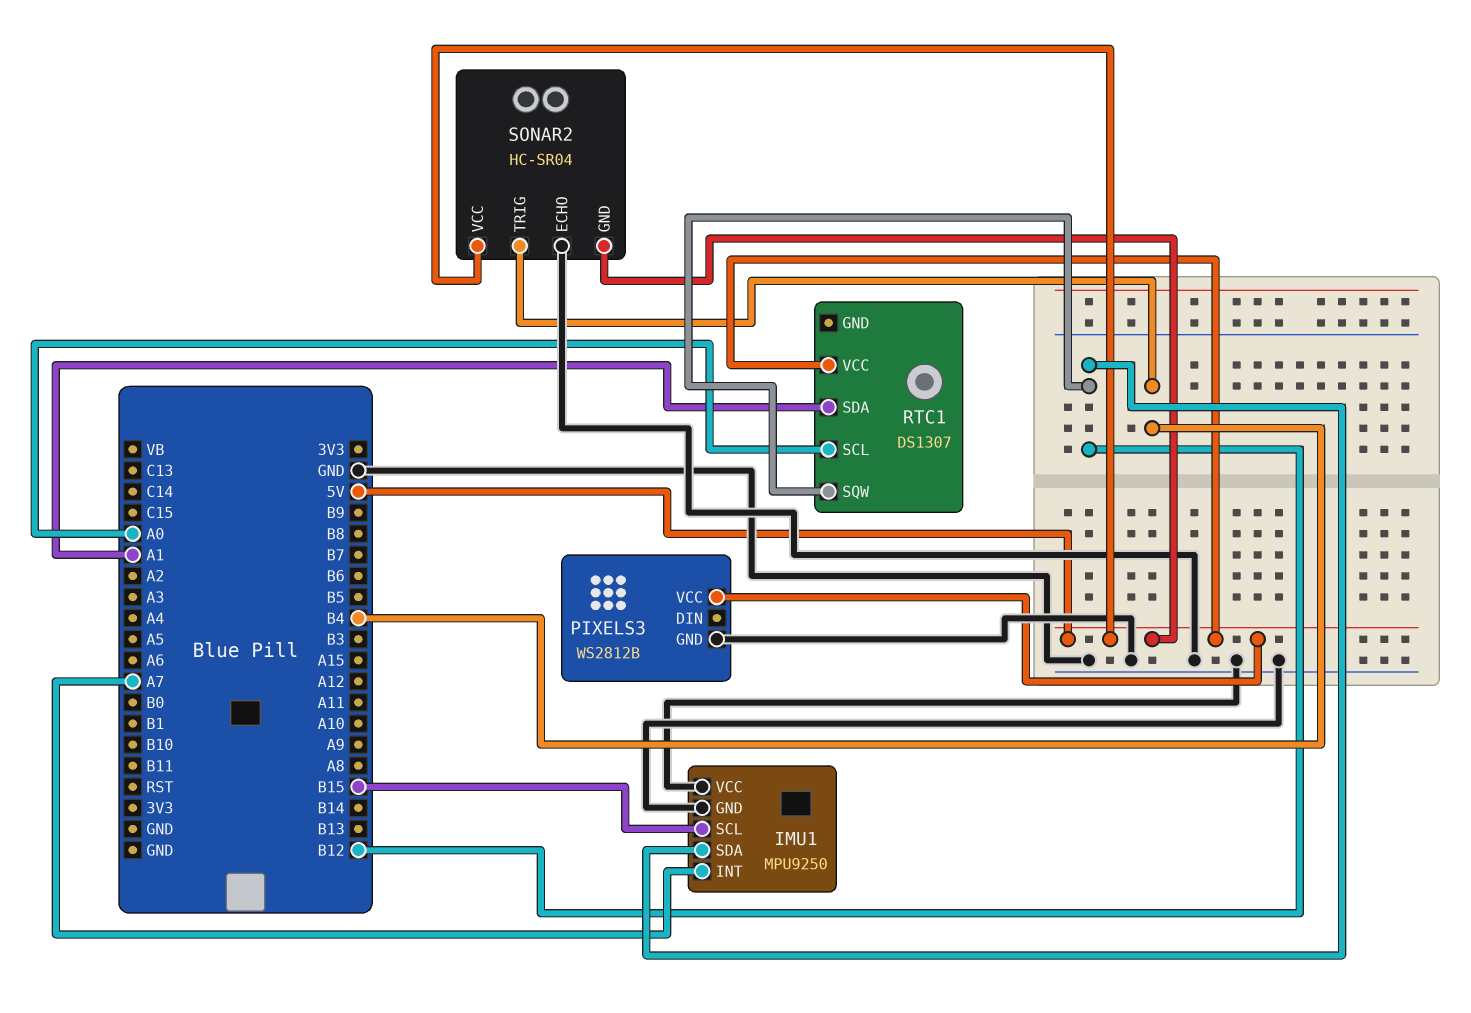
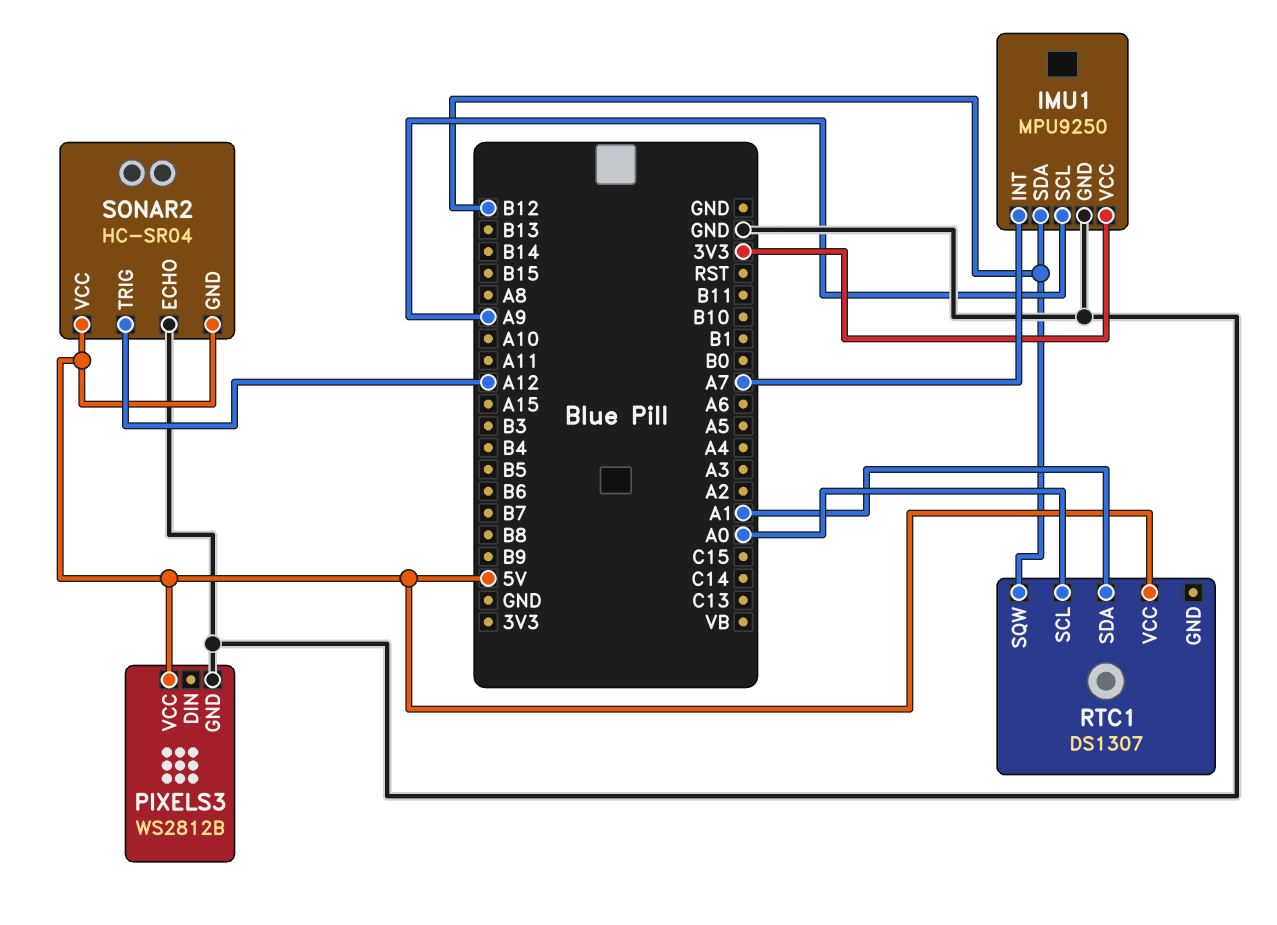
IMU1 pin SCL: B15 -> A9
IMU1 pin VCC: GND -> 3V3
SONAR2 pin TRIG: B4 -> A12

